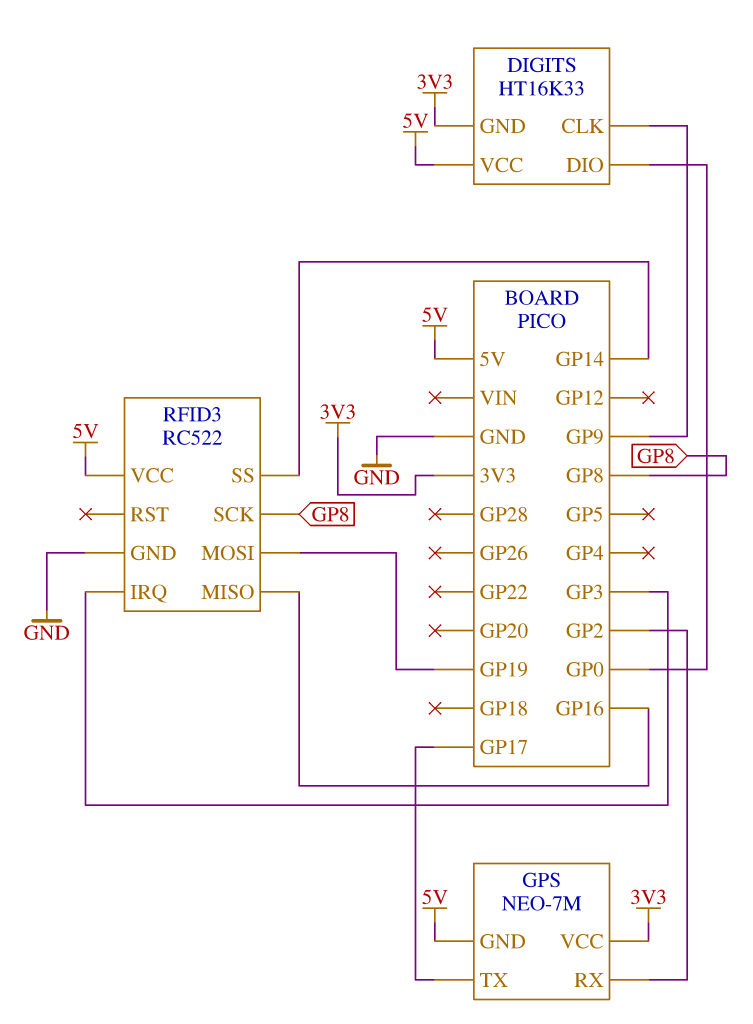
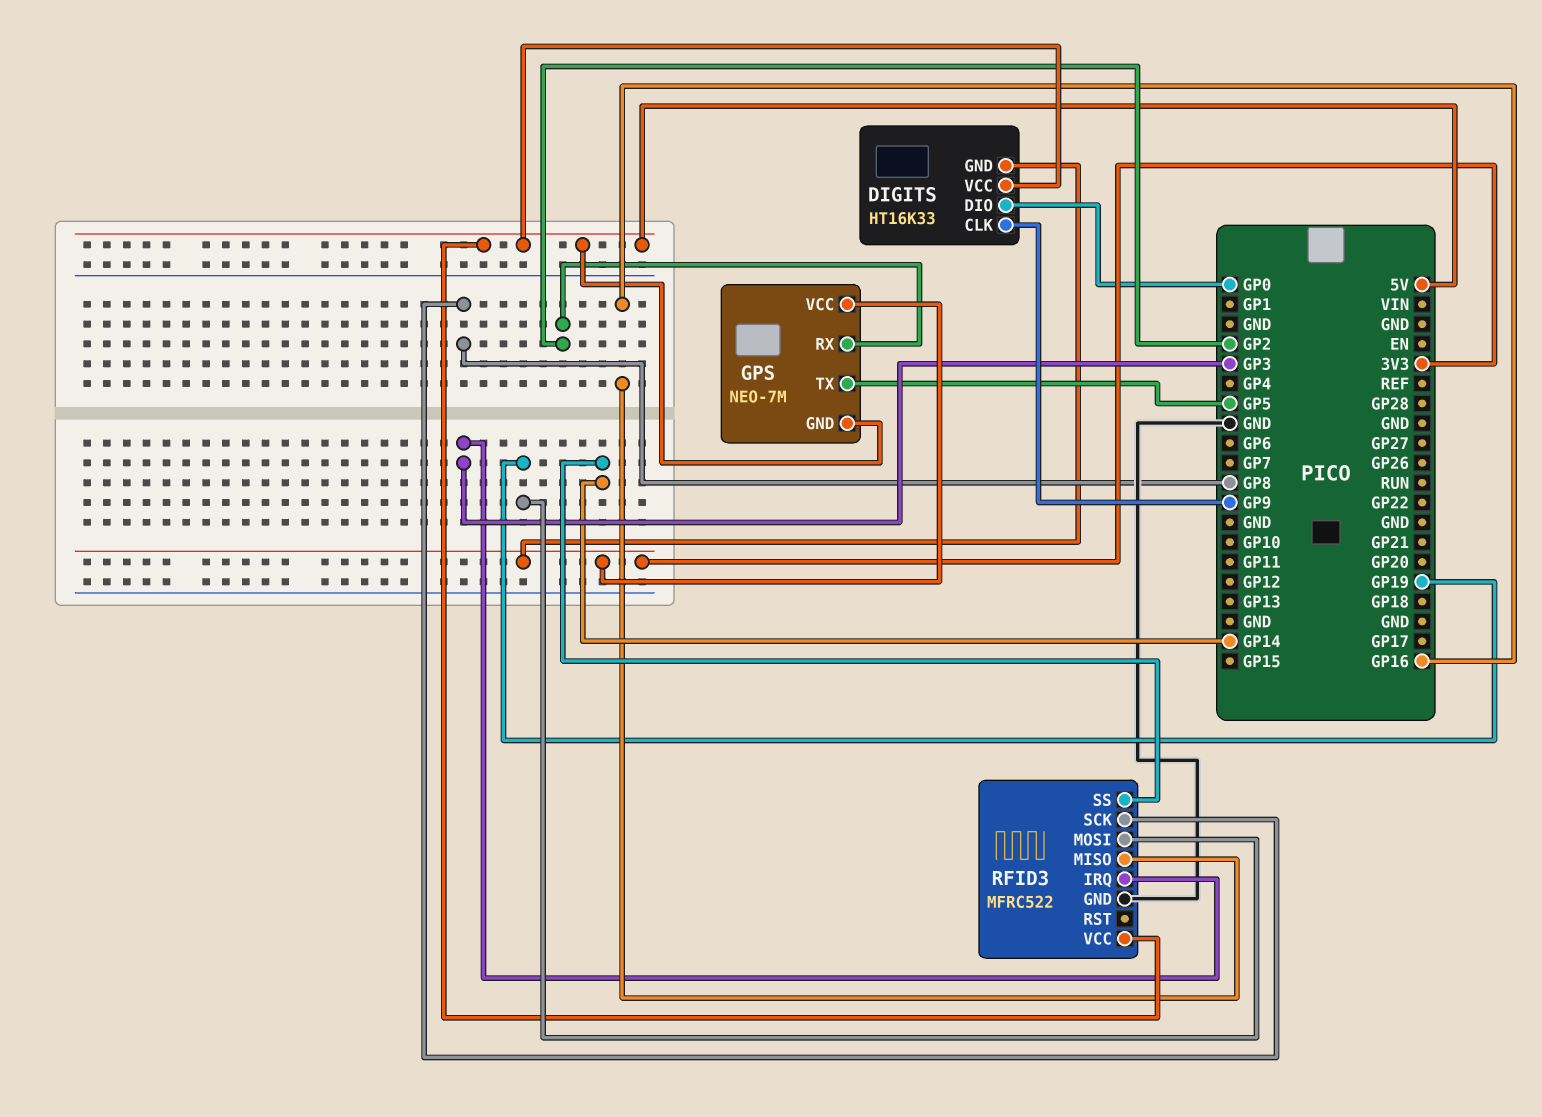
GPS pin TX: GP17 -> GP5
RFID3: RC522 -> MFRC522

